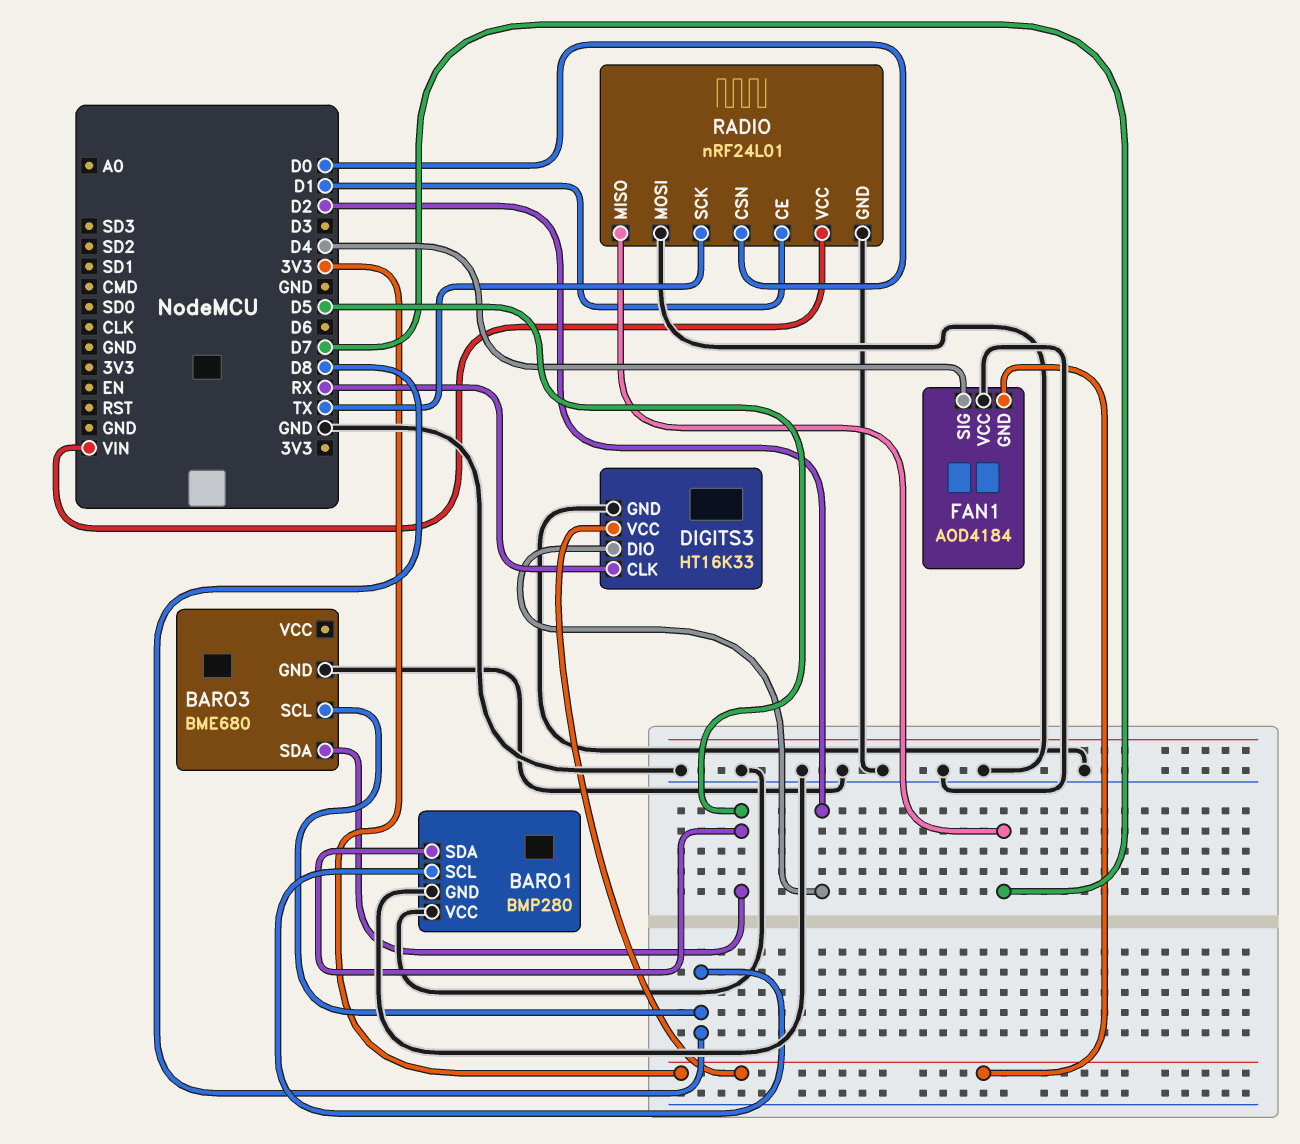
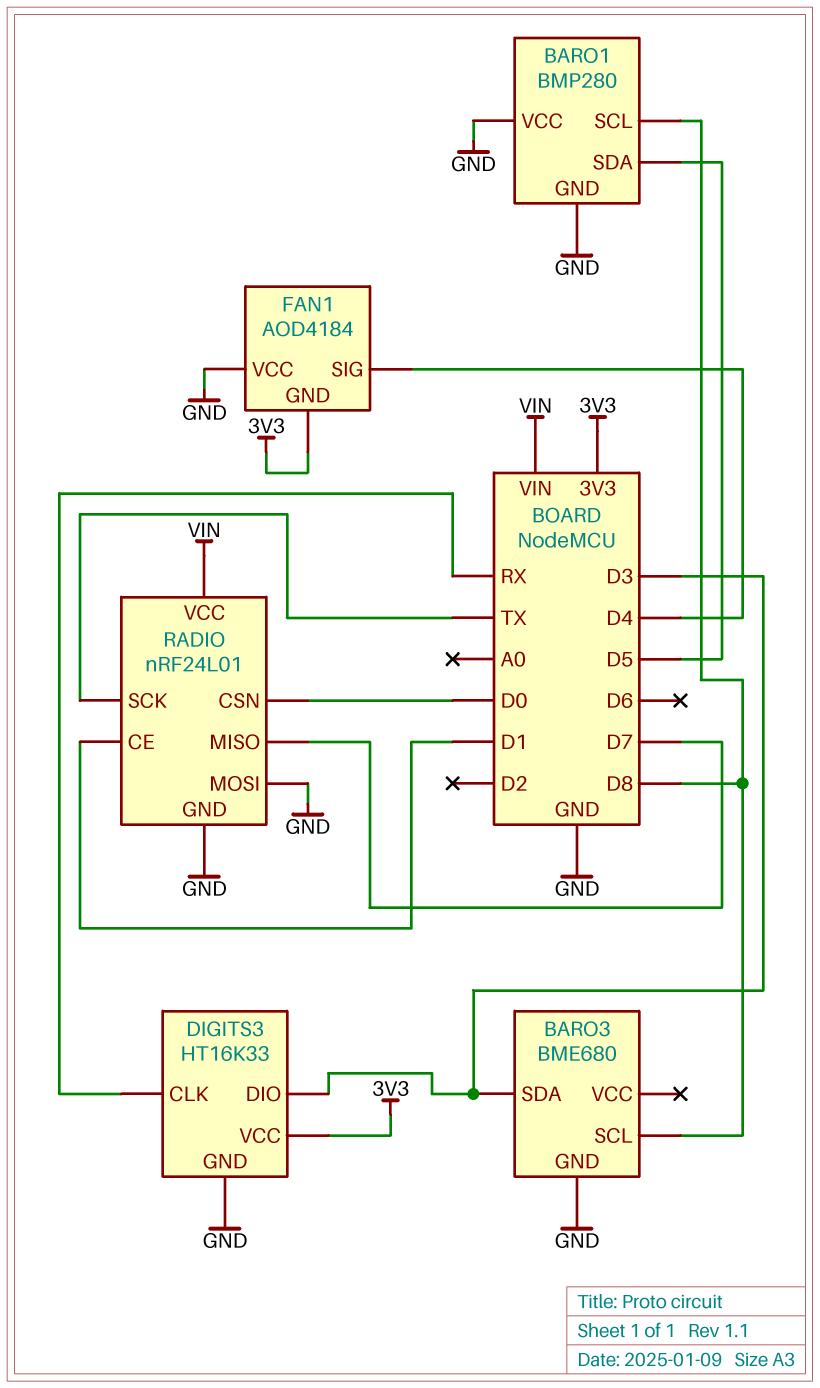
BARO3 pin SDA: D5 -> D3
DIGITS3 pin DIO: D2 -> D3

